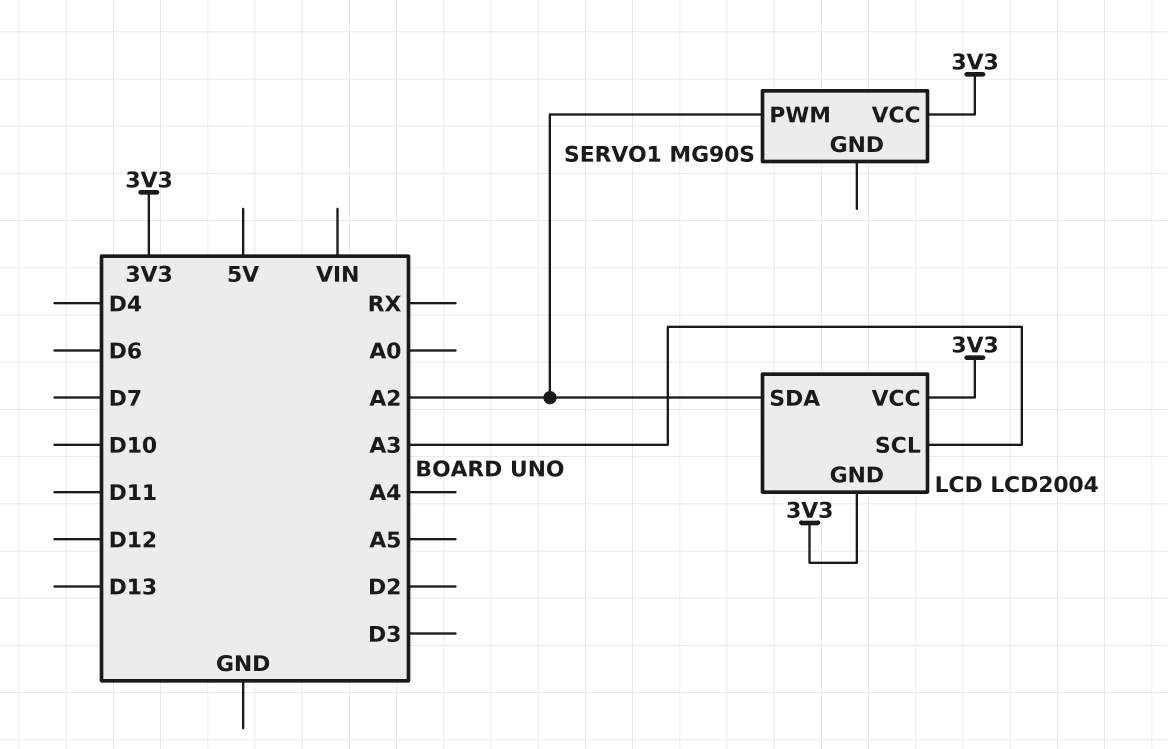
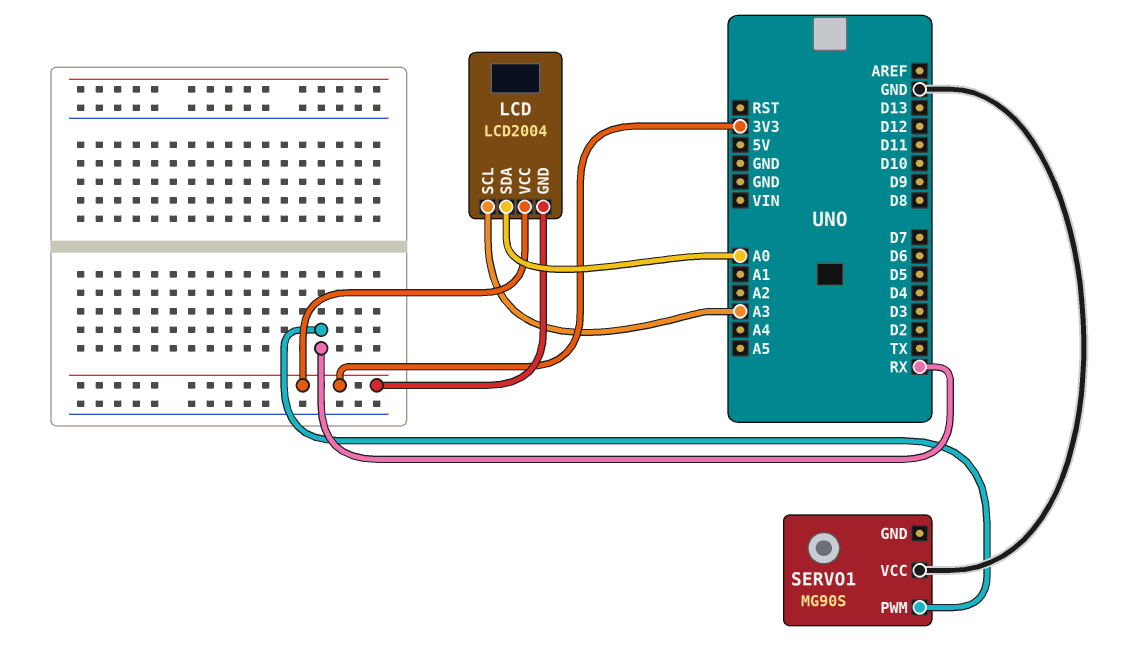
LCD pin SDA: A2 -> A0
SERVO1 pin PWM: A2 -> RX
SERVO1 pin VCC: 3V3 -> GND

